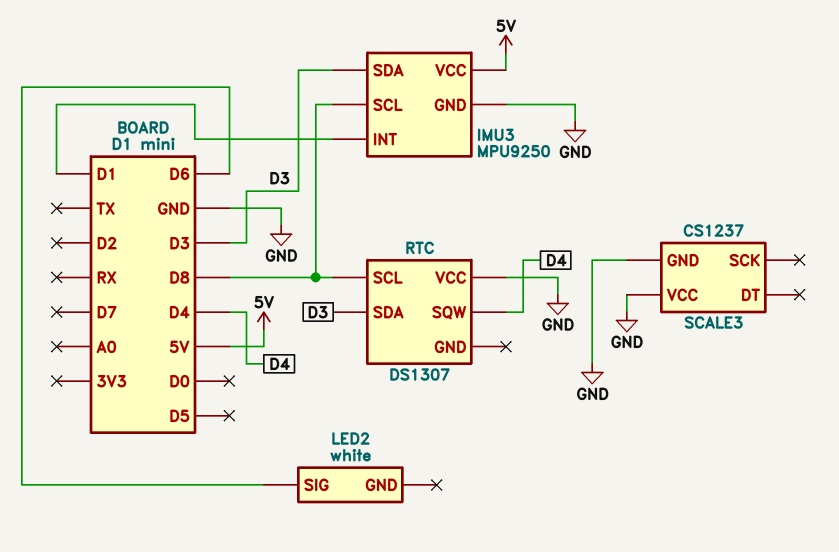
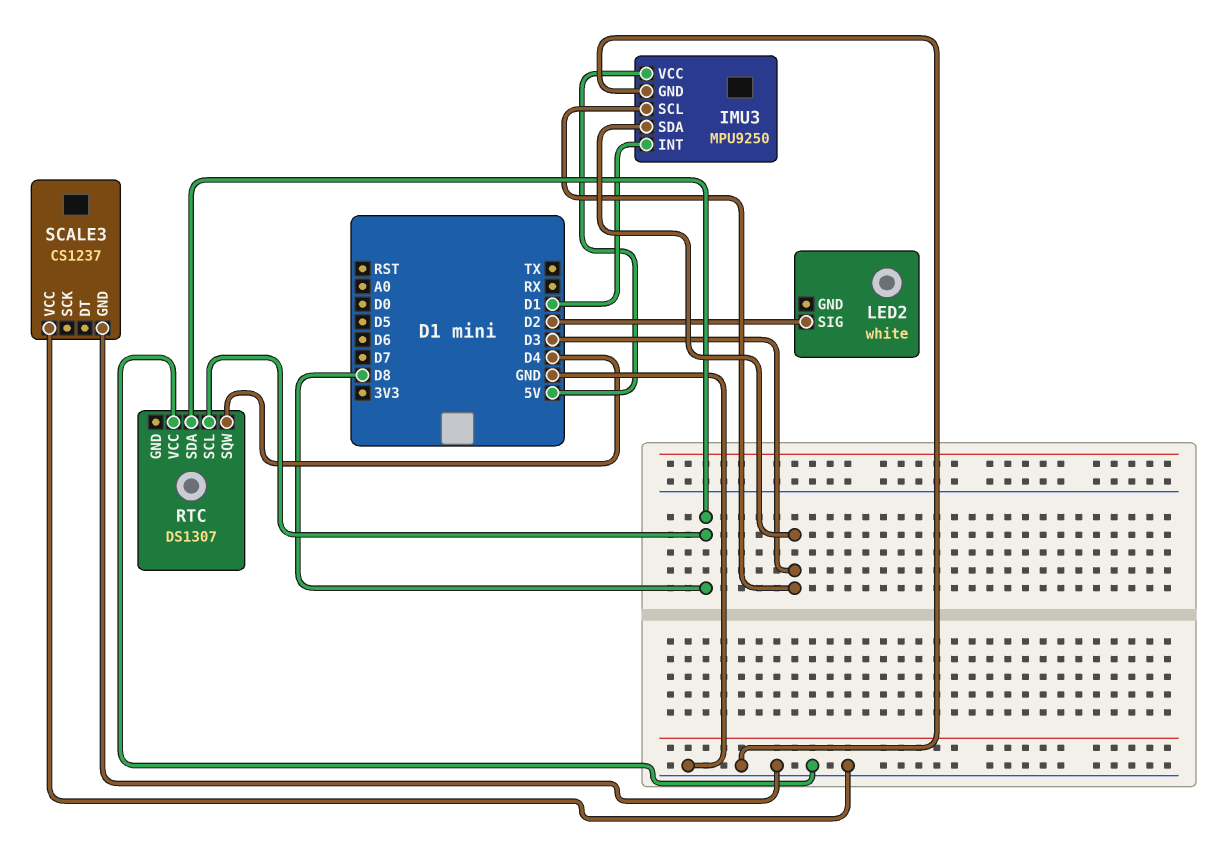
IMU3 pin SCL: D8 -> D3
LED2 pin SIG: D6 -> D2
RTC pin SDA: D3 -> D8

